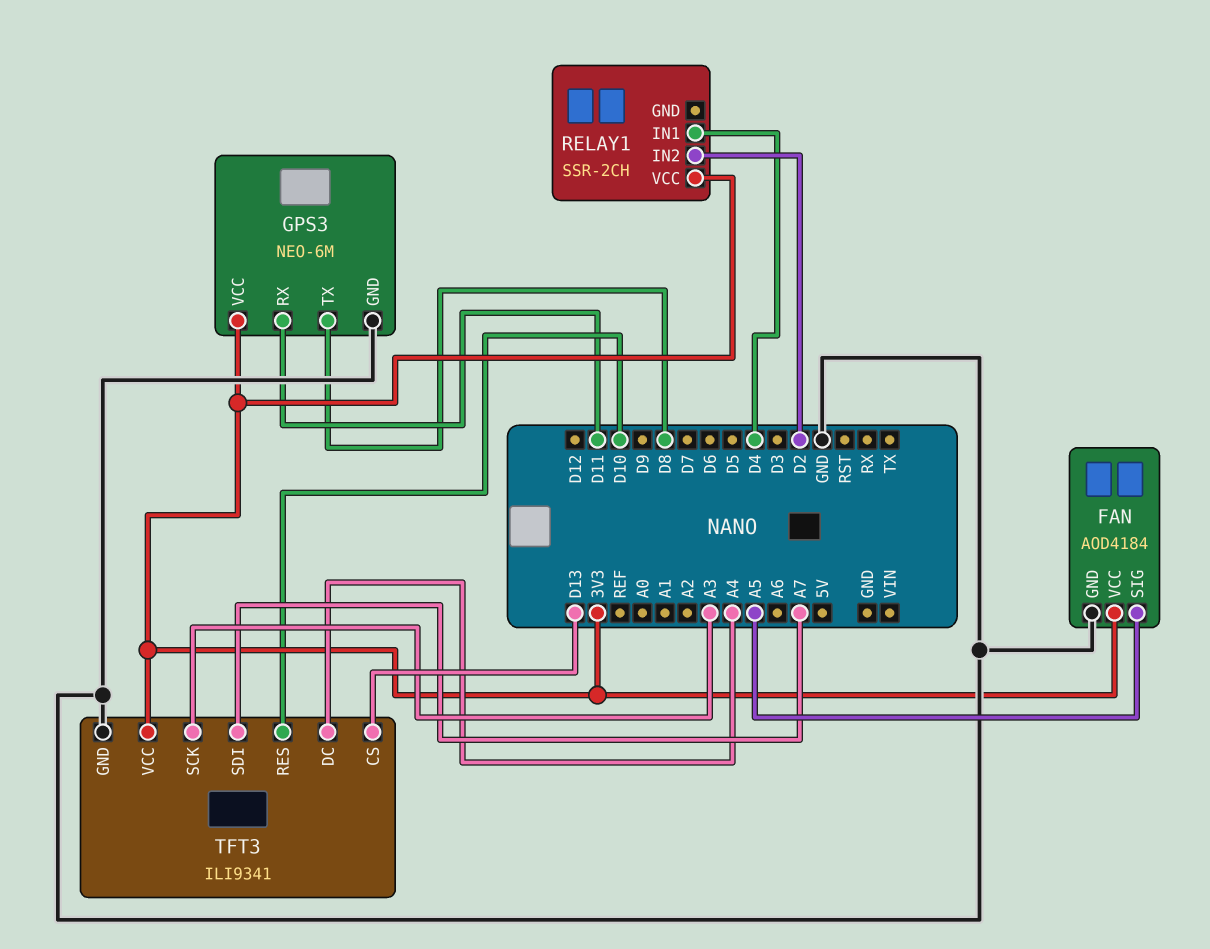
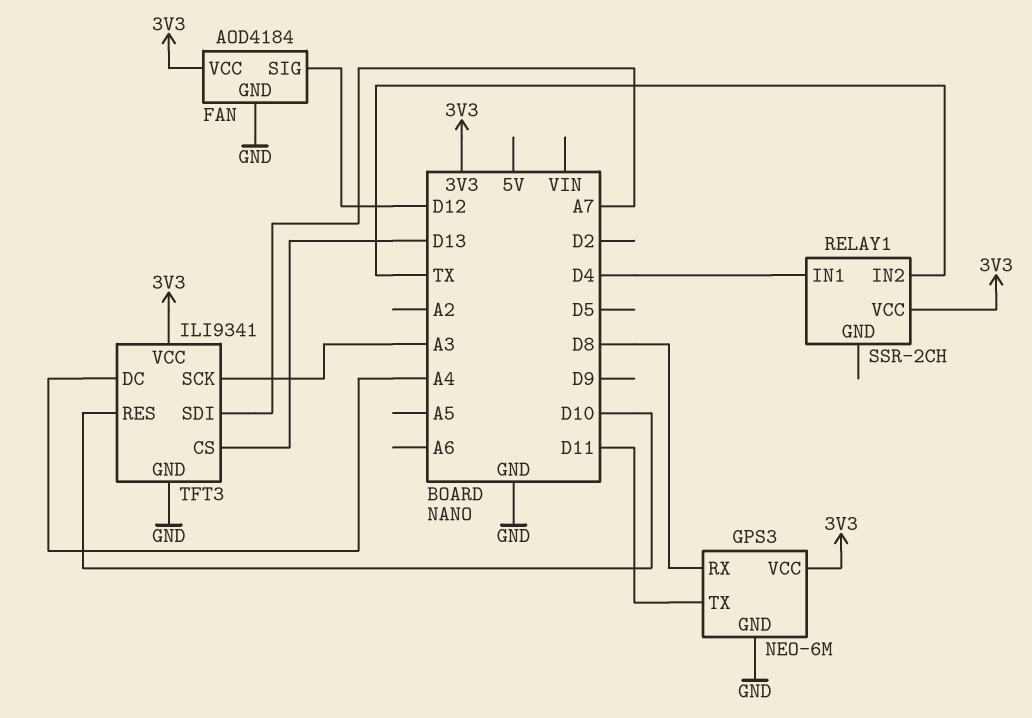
FAN pin SIG: A5 -> D12
GPS3 pin RX: D11 -> D8
GPS3 pin TX: D8 -> D11
RELAY1 pin IN2: D2 -> TX

